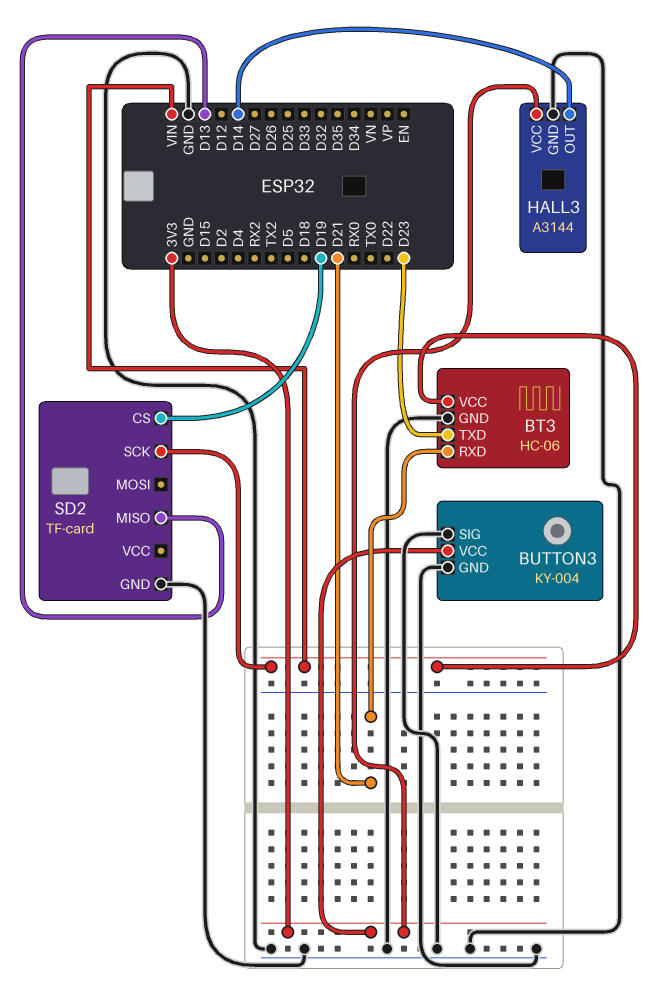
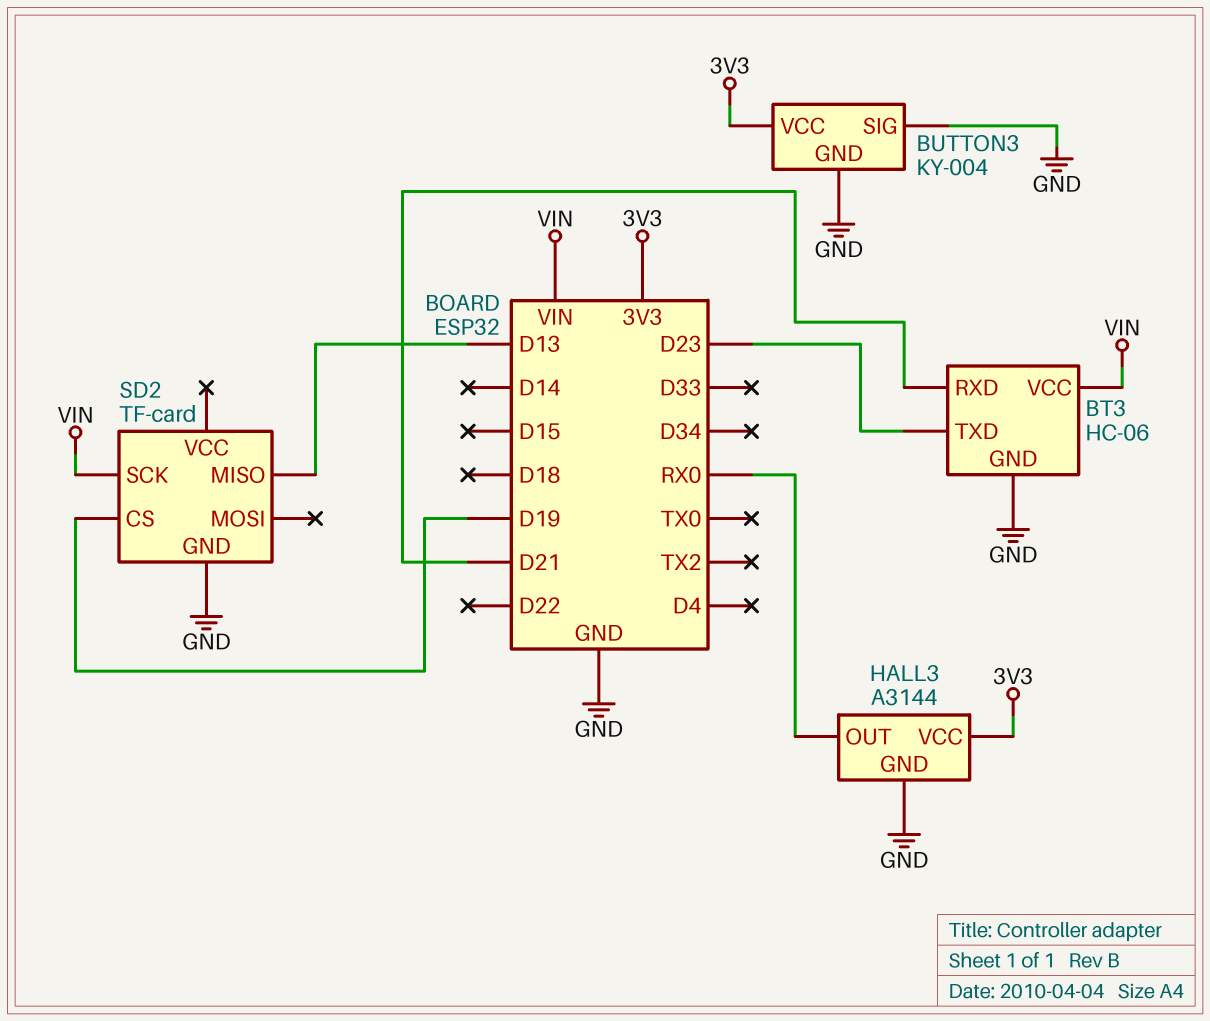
HALL3 pin OUT: D14 -> RX0

